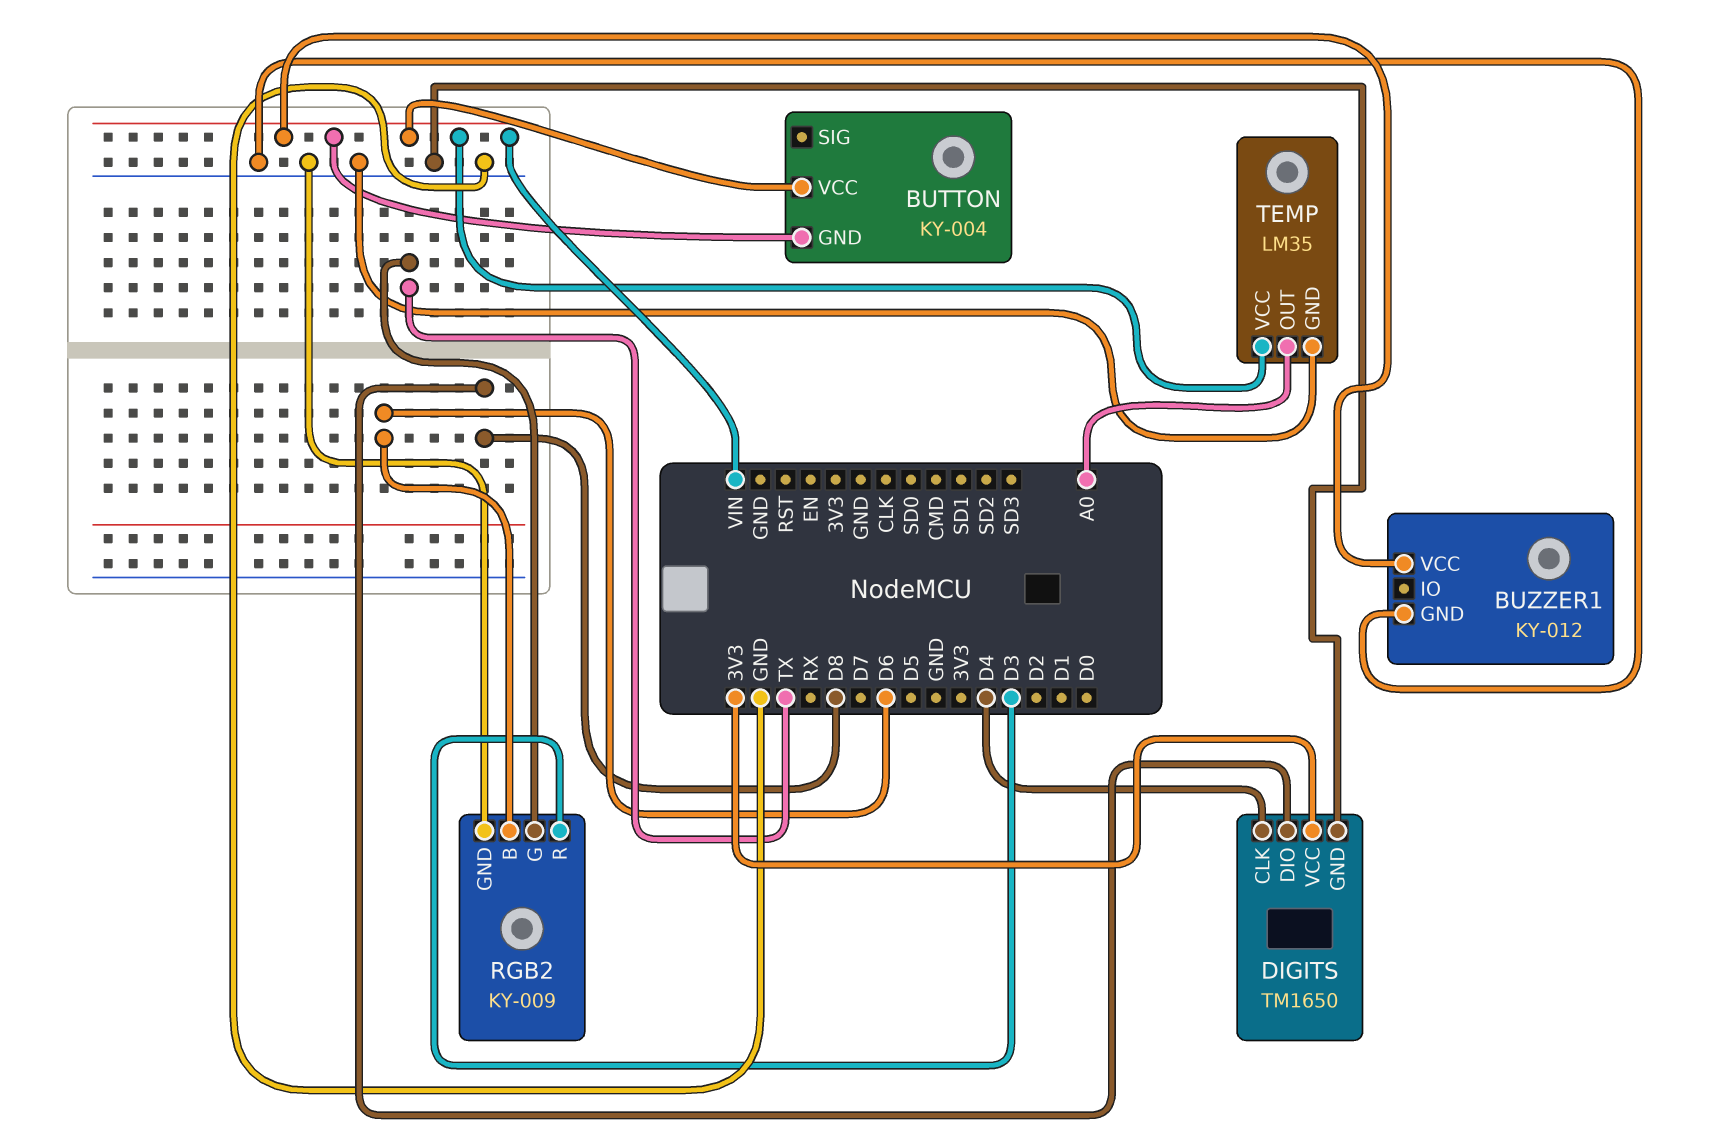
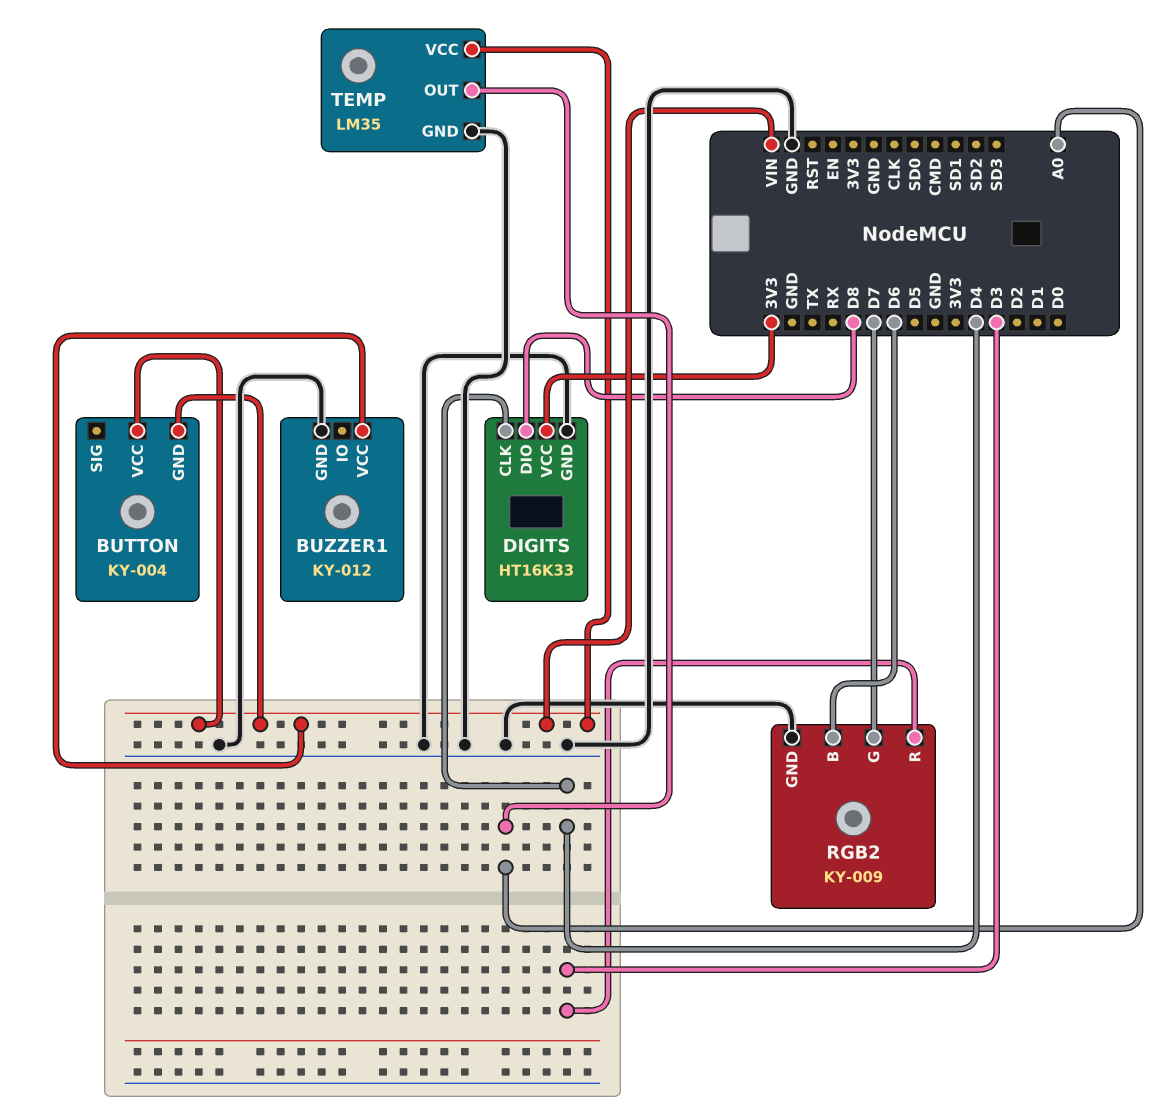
DIGITS: TM1650 -> HT16K33
RGB2 pin G: TX -> D7

